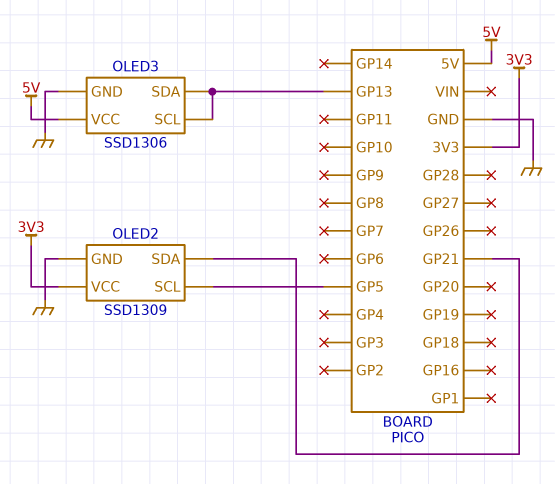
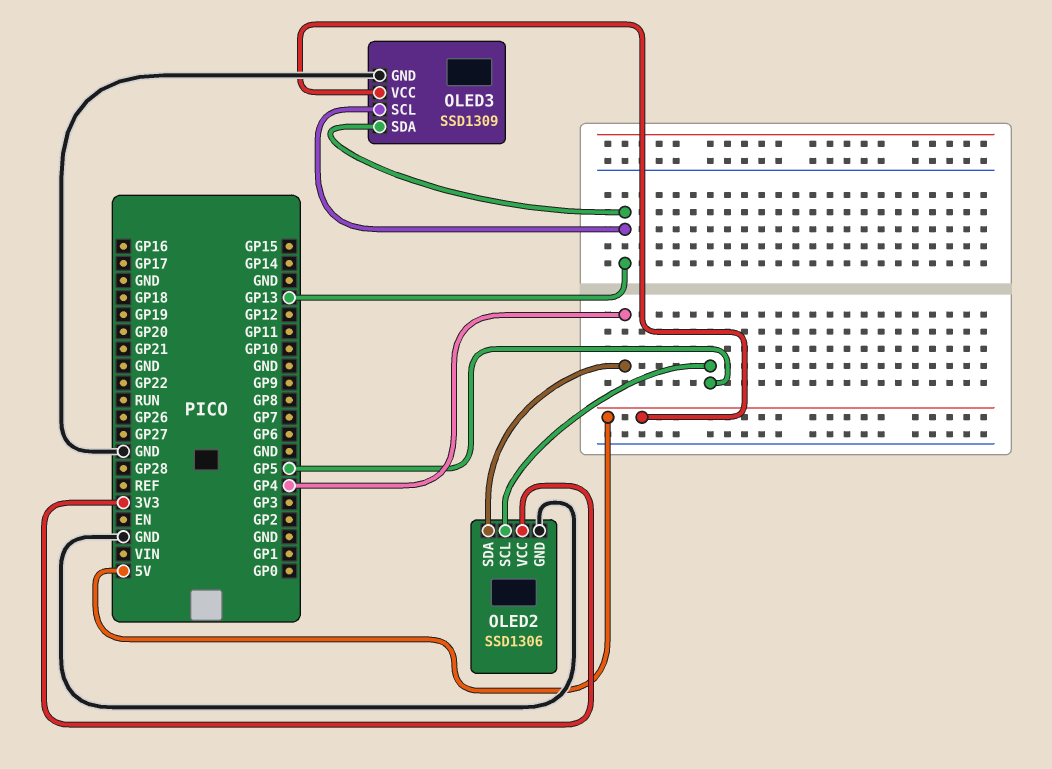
OLED2: SSD1309 -> SSD1306
OLED2 pin SDA: GP21 -> GP4
OLED3: SSD1306 -> SSD1309

